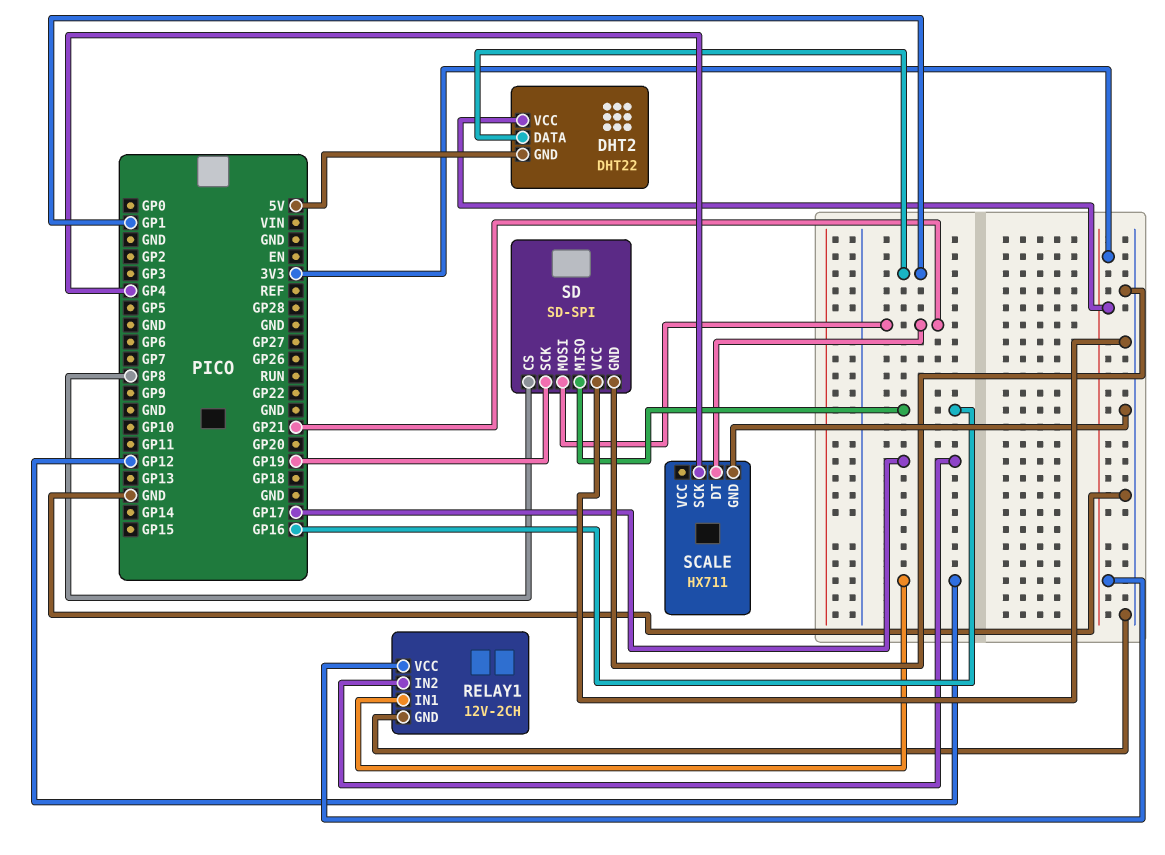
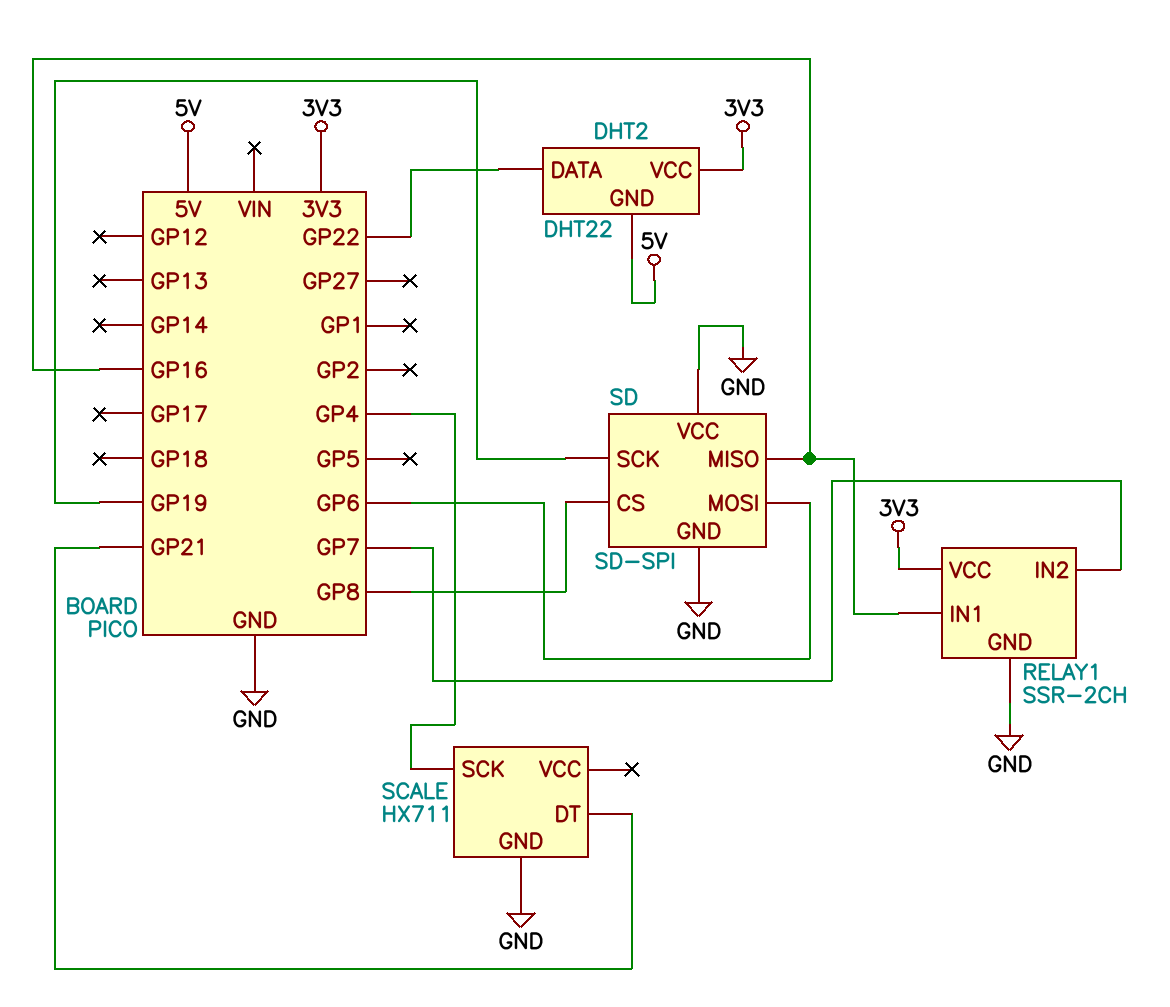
DHT2 pin DATA: GP1 -> GP22
RELAY1: 12V-2CH -> SSR-2CH
RELAY1 pin IN1: GP12 -> GP16
RELAY1 pin IN2: GP17 -> GP7
SD pin MOSI: GP21 -> GP6

